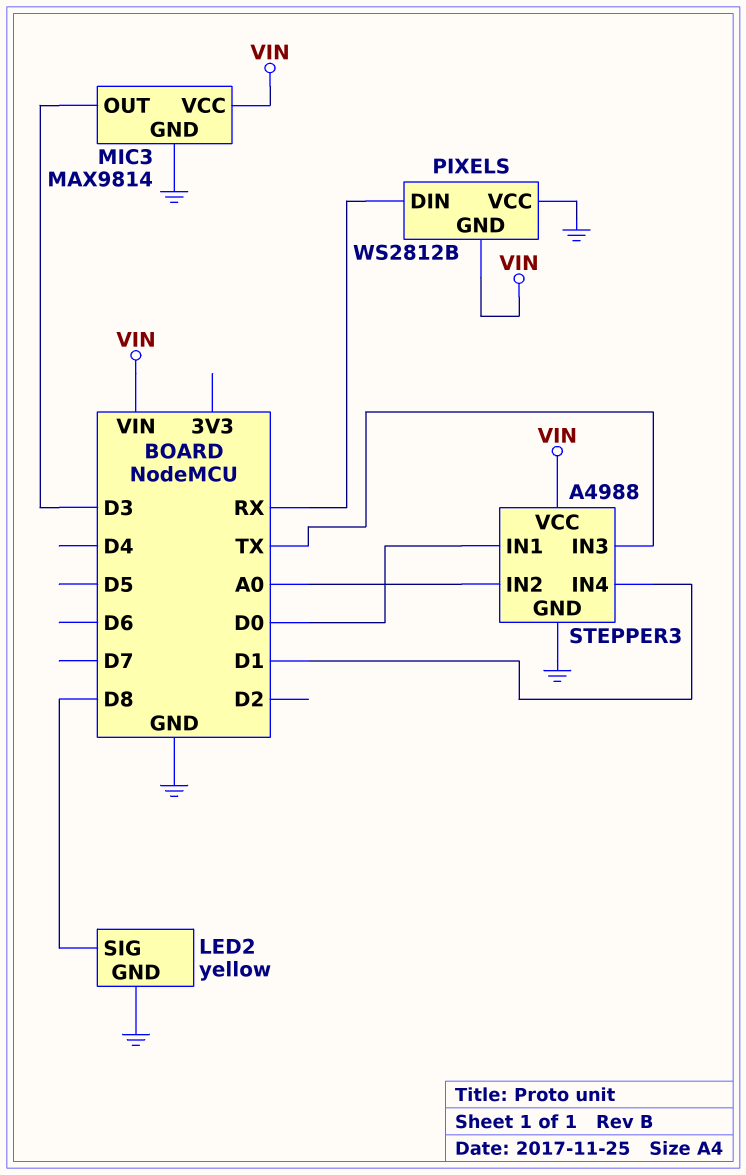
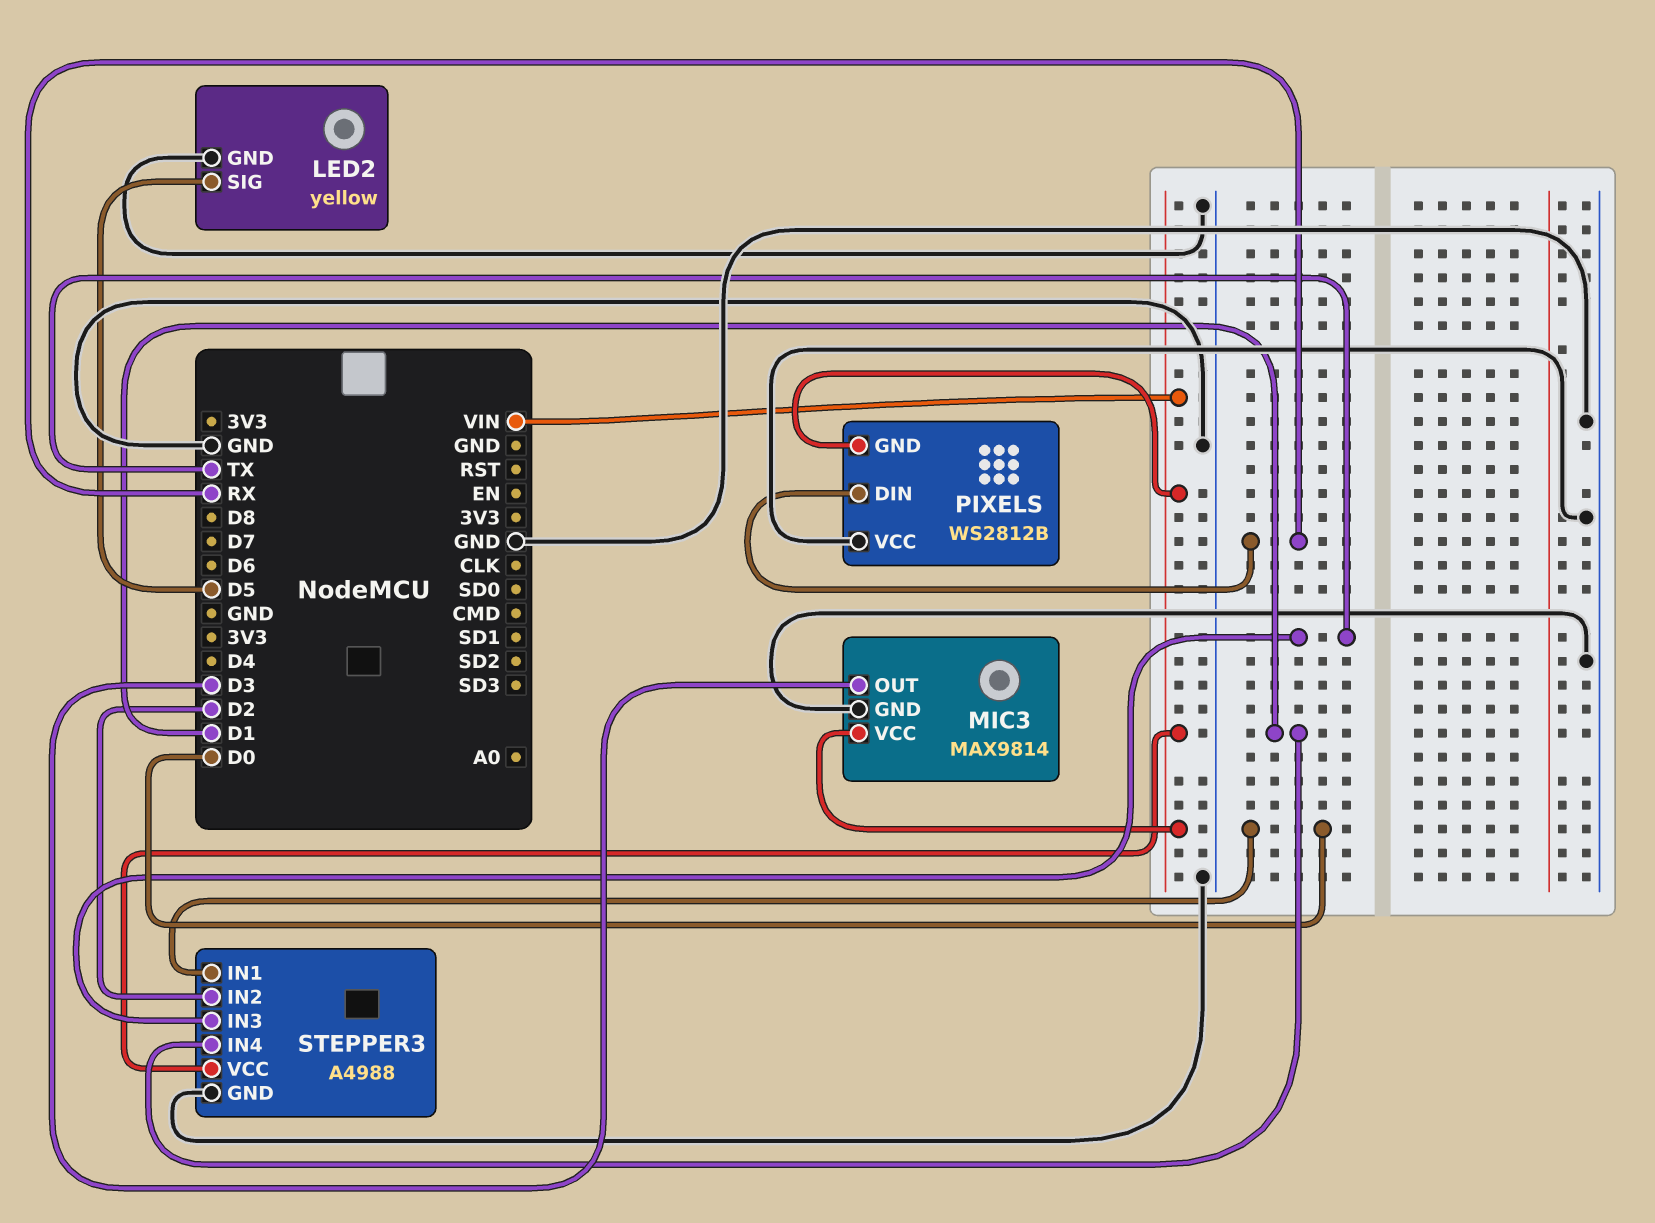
LED2 pin SIG: D8 -> D5
STEPPER3 pin IN2: A0 -> D2

